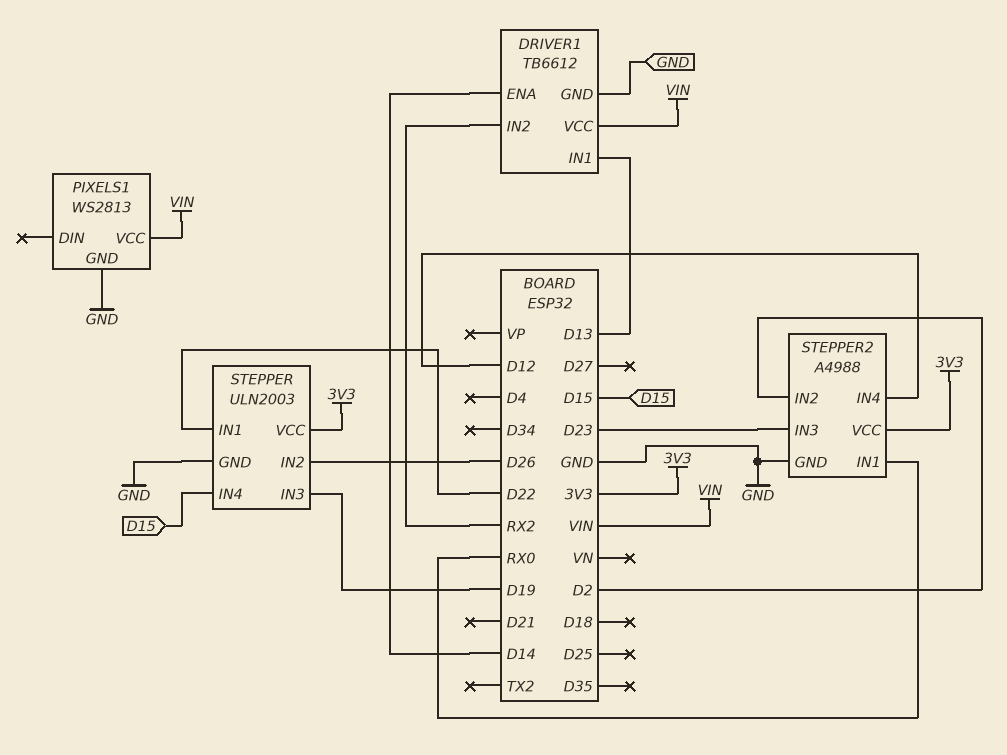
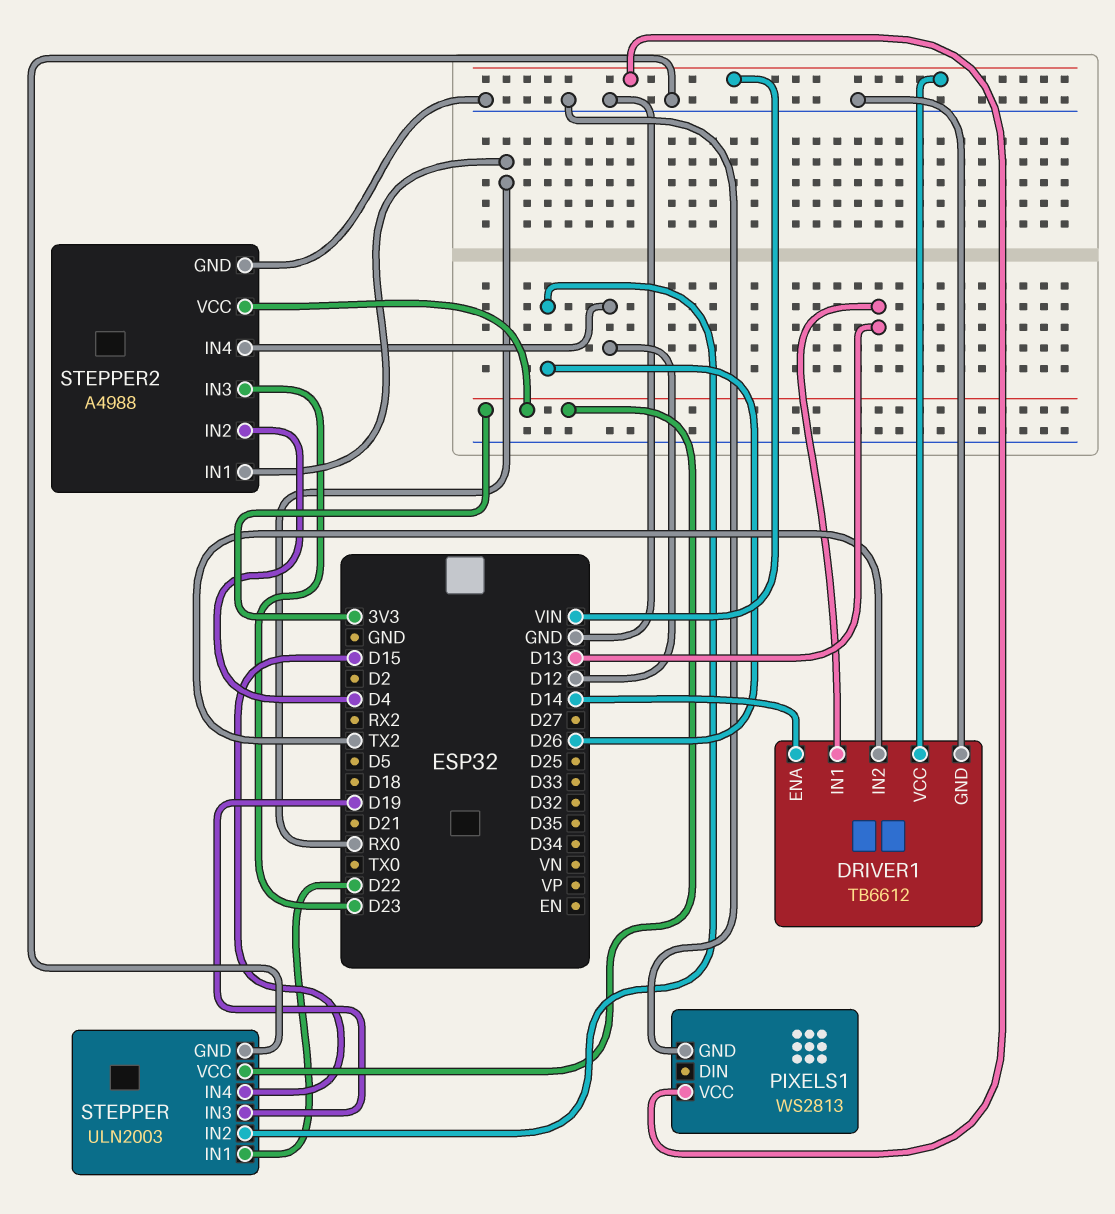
DRIVER1 pin IN2: RX2 -> TX2
STEPPER2 pin IN2: D2 -> D4

